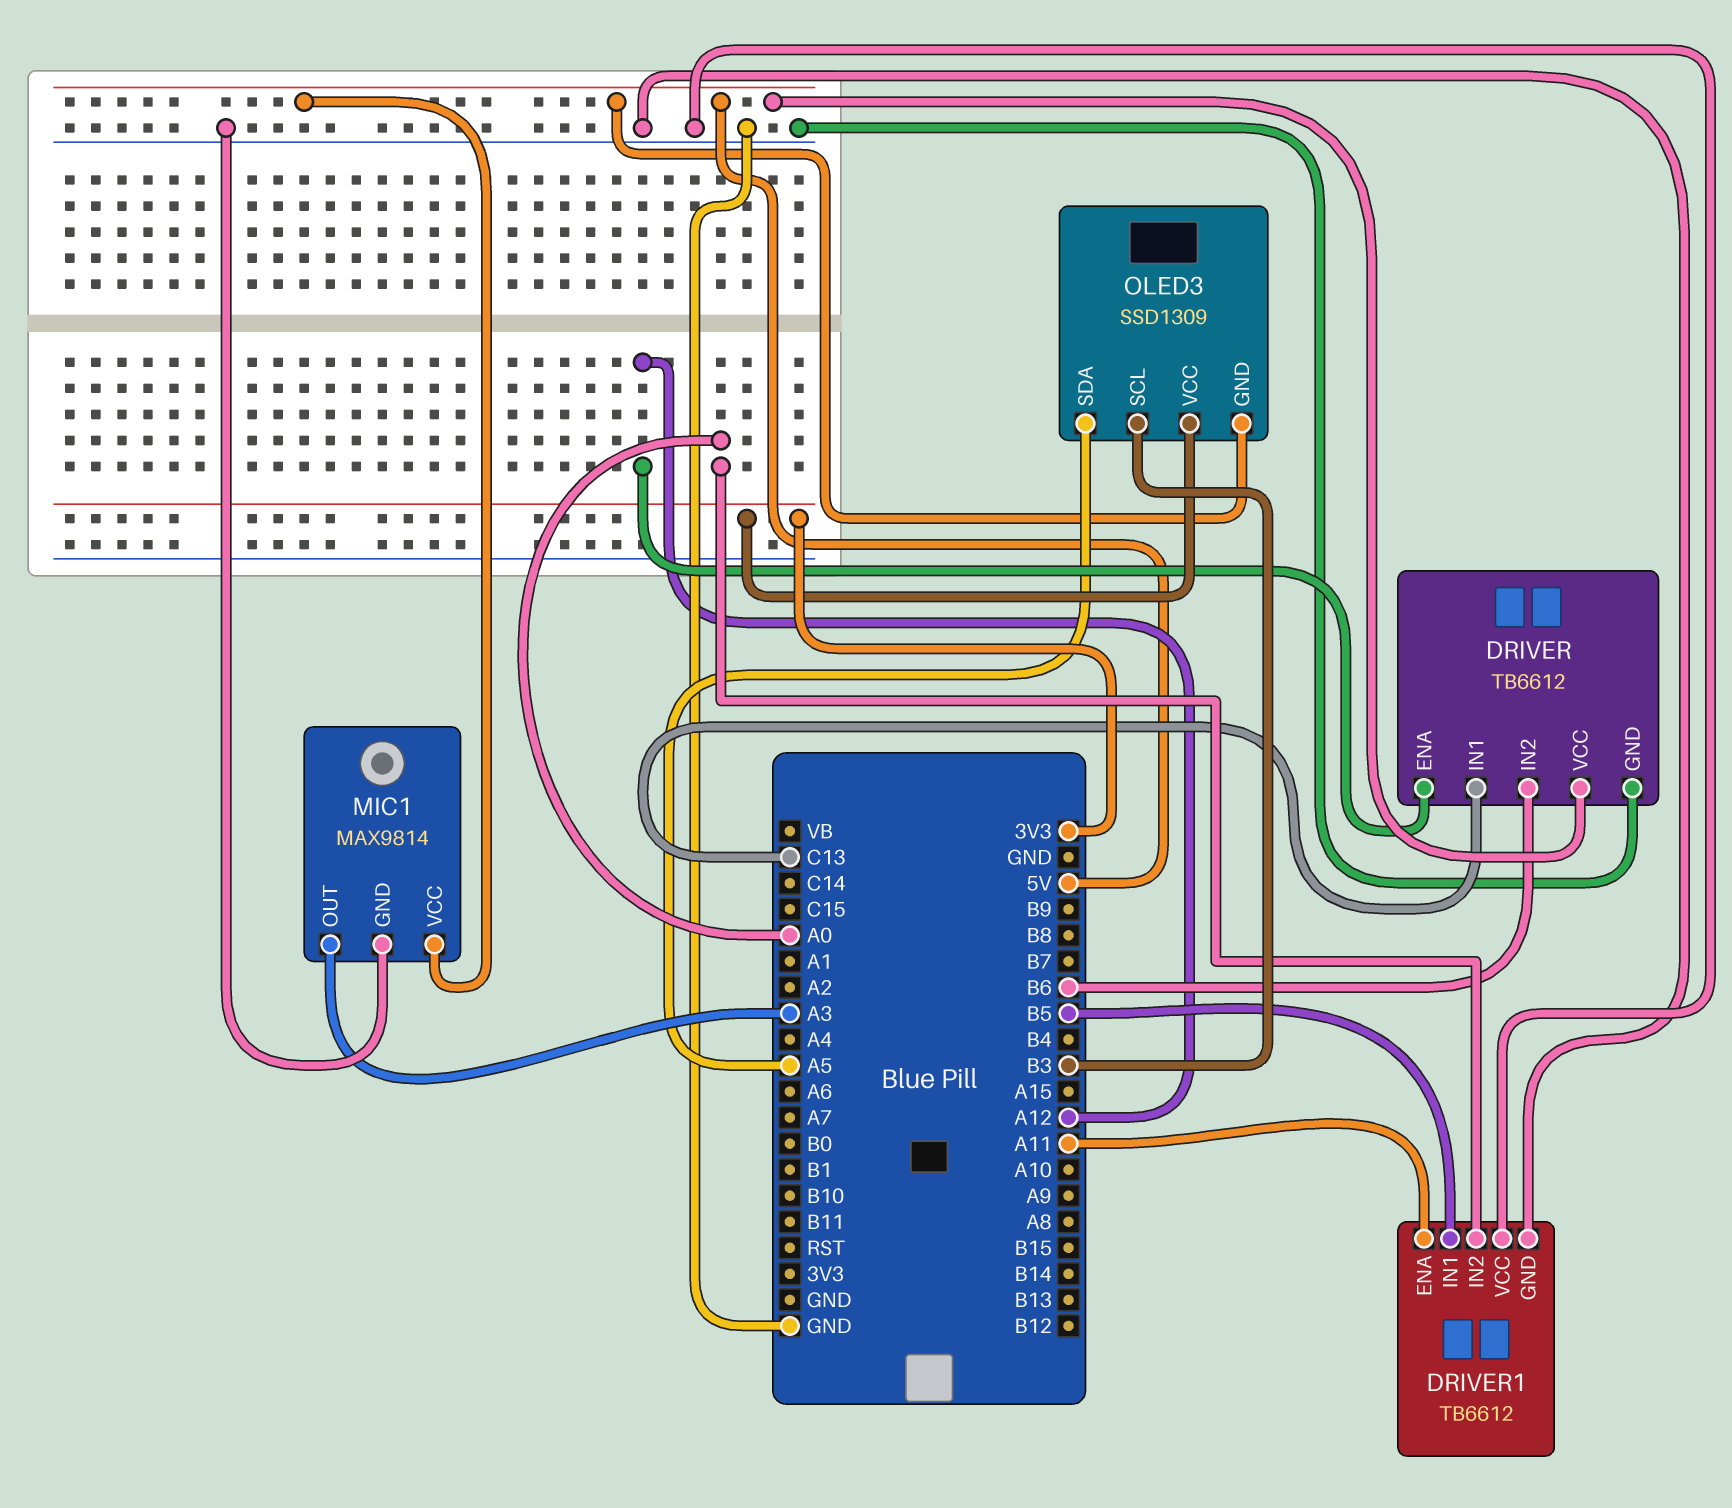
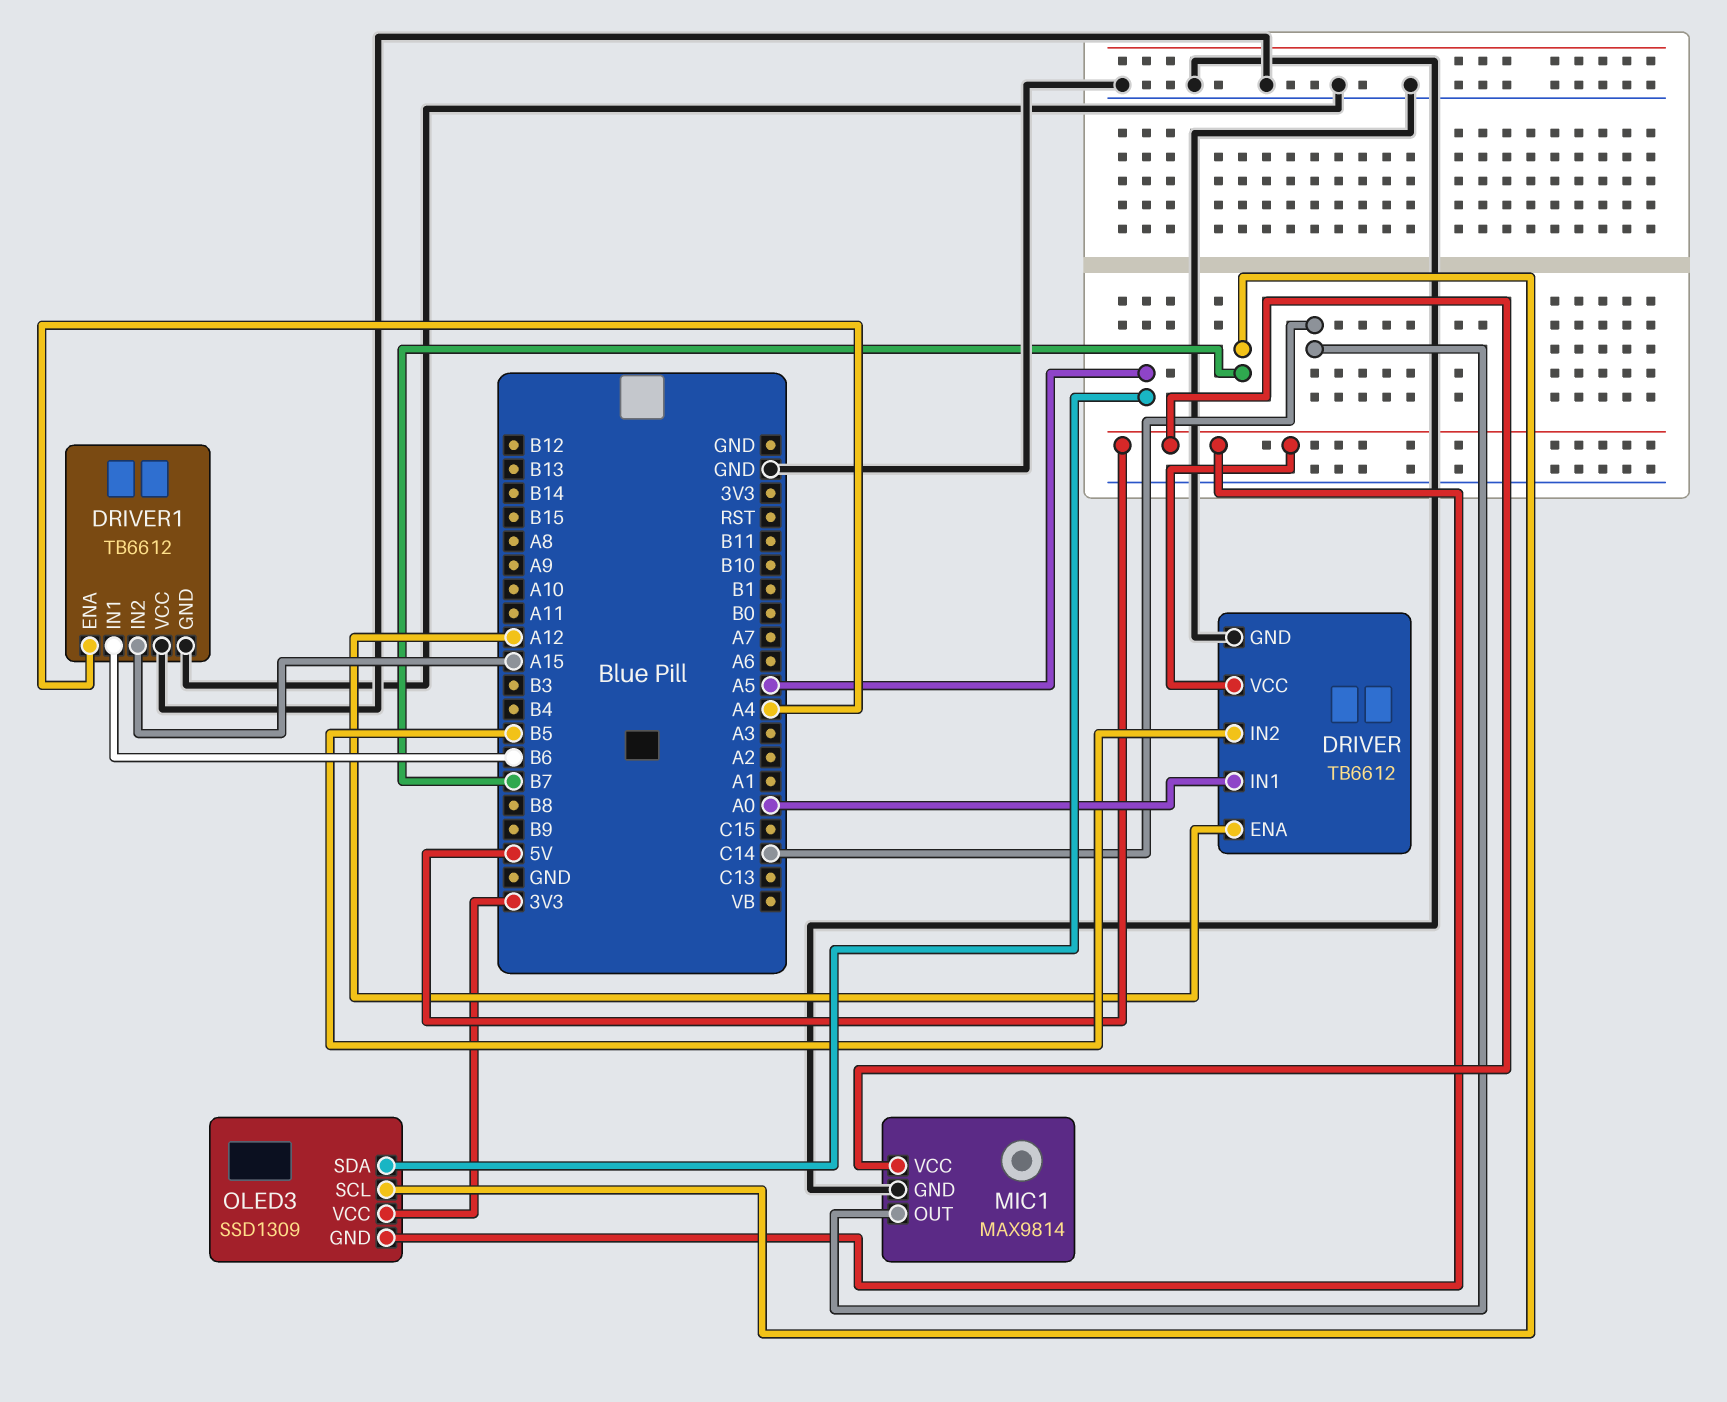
DRIVER pin IN1: C13 -> A0
DRIVER pin IN2: B6 -> B5
DRIVER1 pin ENA: A11 -> A4
DRIVER1 pin IN1: B5 -> B6
DRIVER1 pin IN2: A0 -> A15
MIC1 pin OUT: A3 -> C14
OLED3 pin SCL: B3 -> B7

